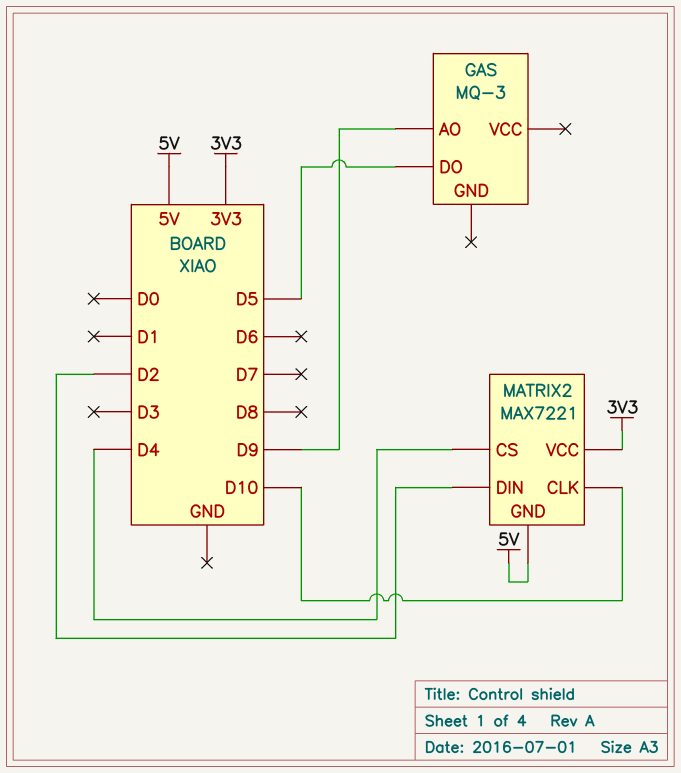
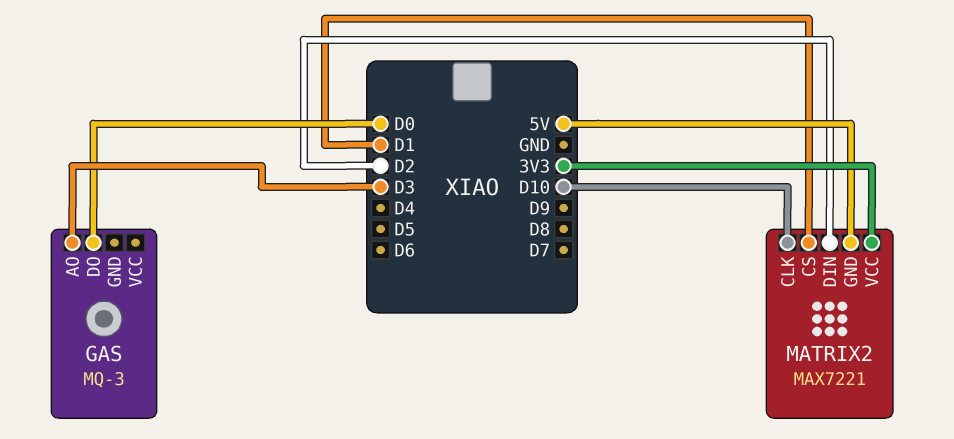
GAS pin AO: D9 -> D3
GAS pin DO: D5 -> D0
MATRIX2 pin CS: D4 -> D1

